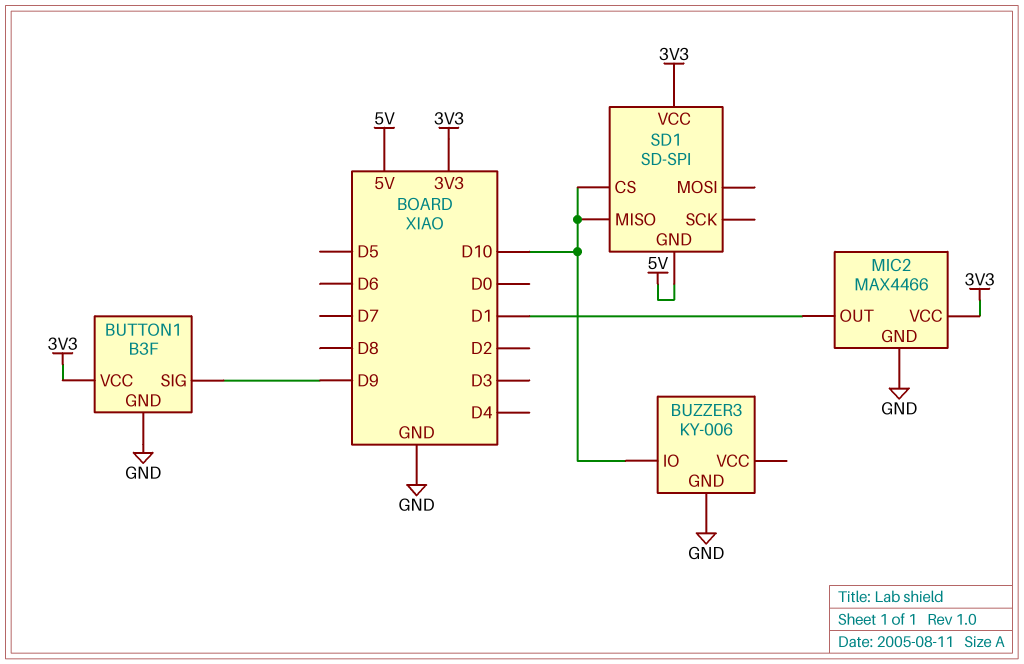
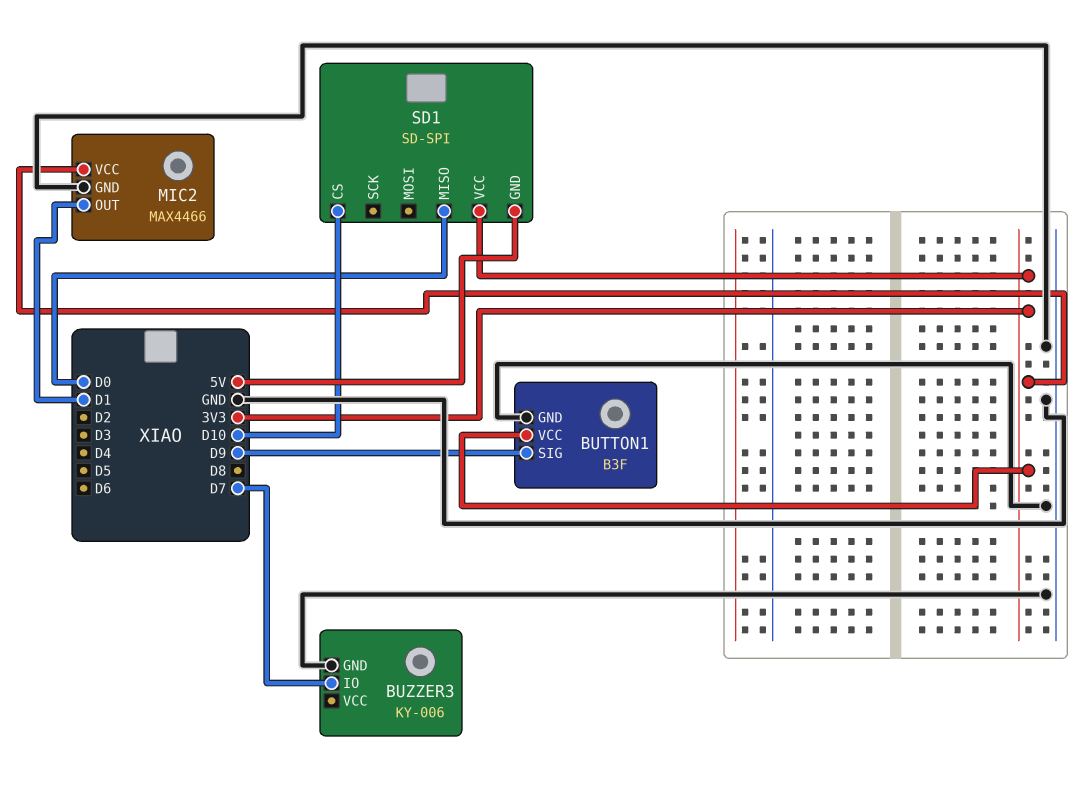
BUZZER3 pin IO: D10 -> D7
SD1 pin MISO: D10 -> D0

